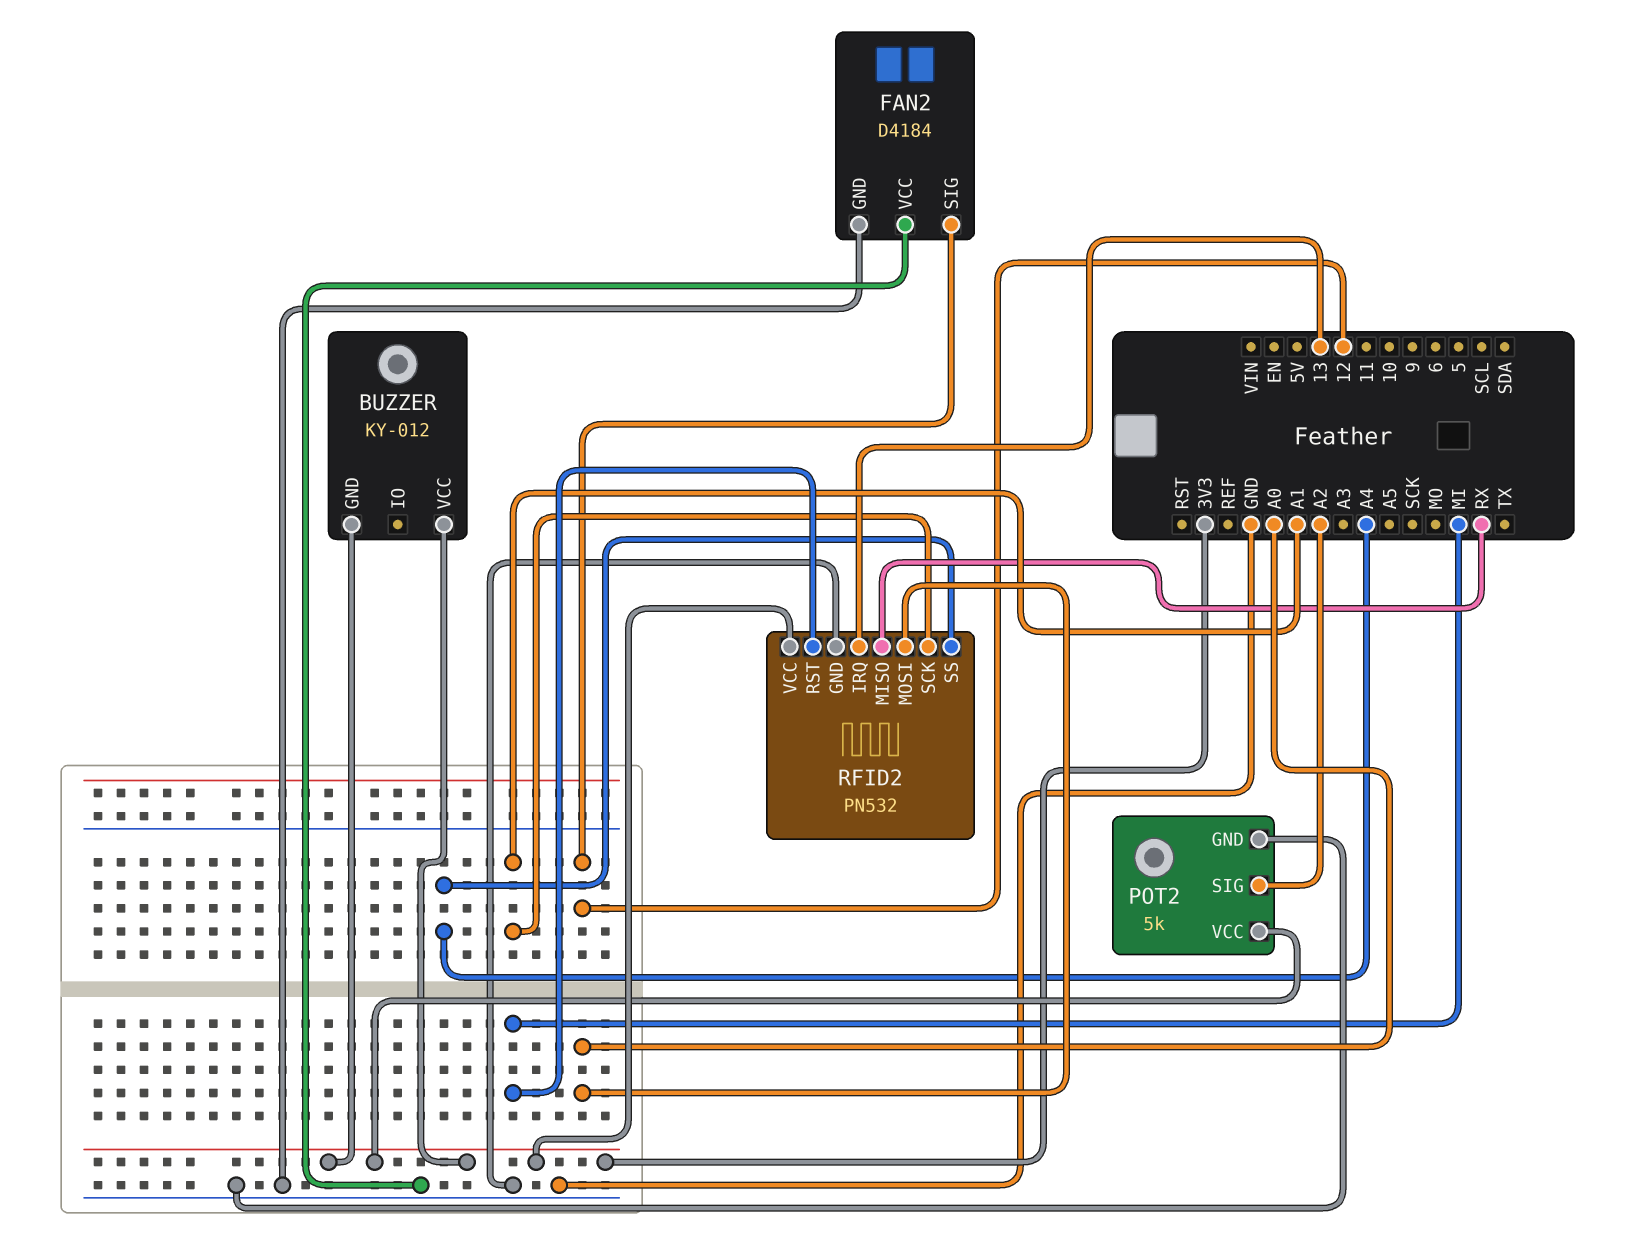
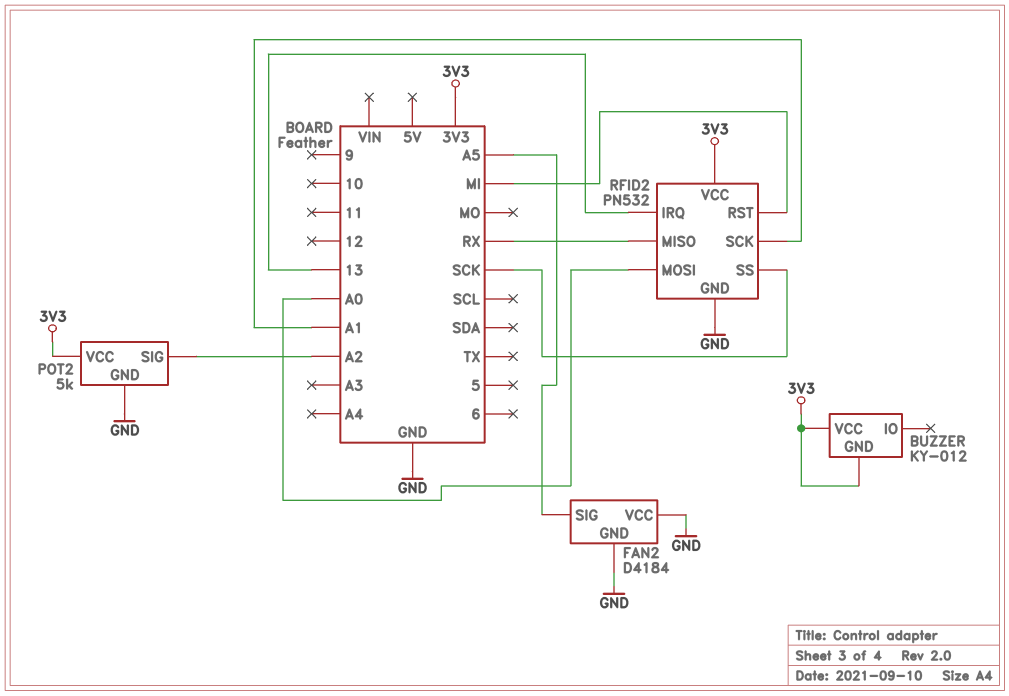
FAN2 pin SIG: 12 -> A5
RFID2 pin SS: A4 -> SCK

